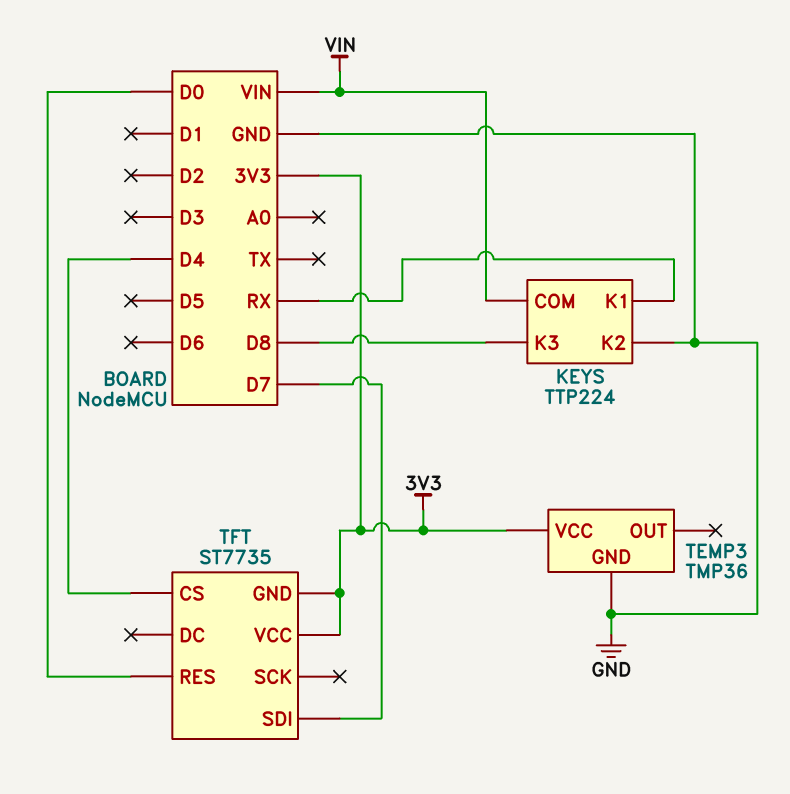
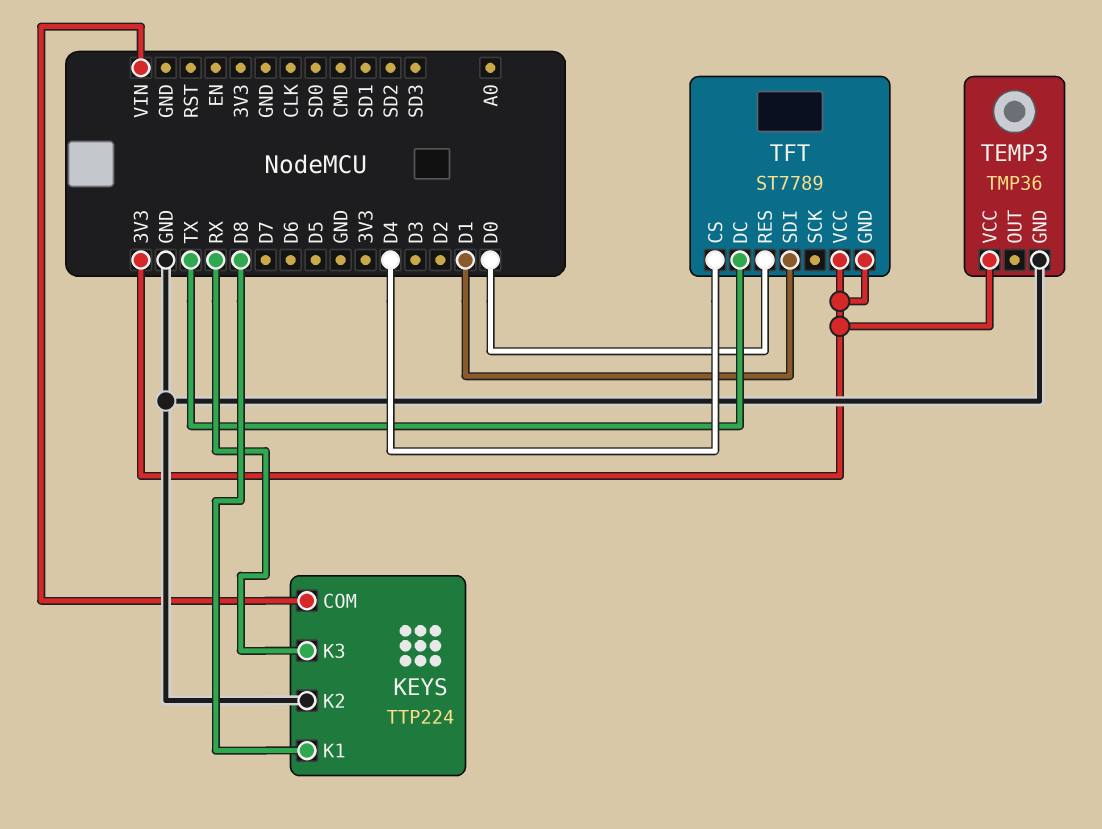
KEYS pin K1: RX -> D8
KEYS pin K3: D8 -> RX
TFT: ST7735 -> ST7789
TFT pin DC: none -> TX
TFT pin SDI: D7 -> D1

